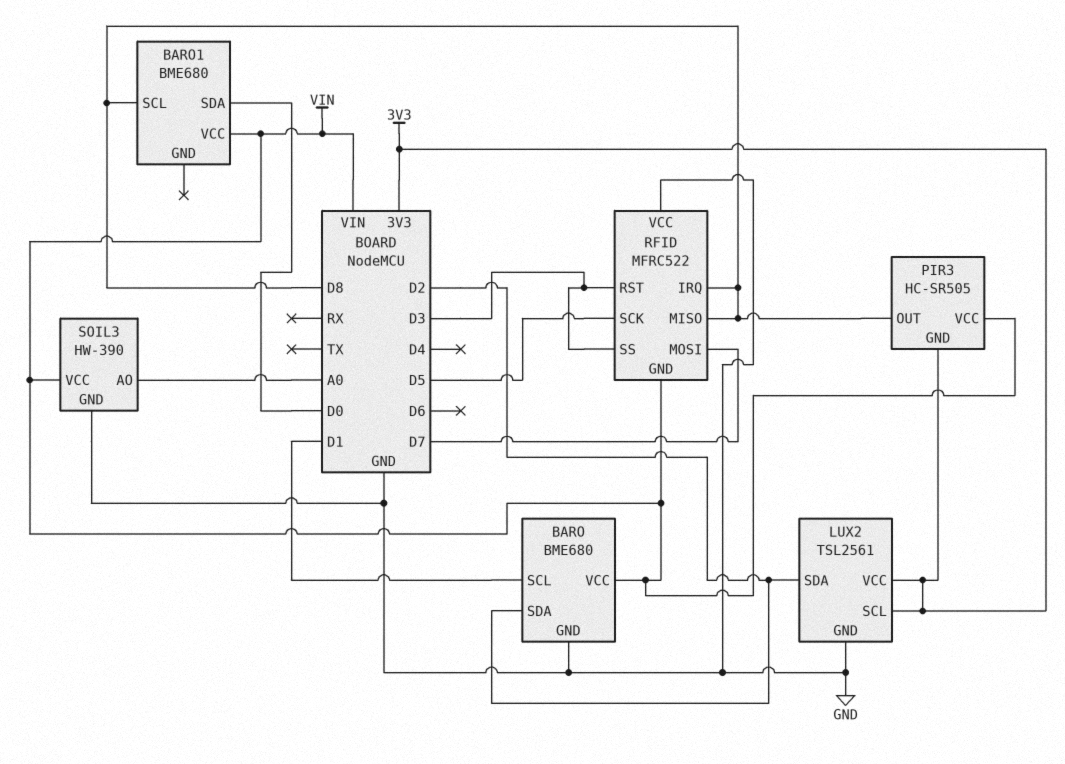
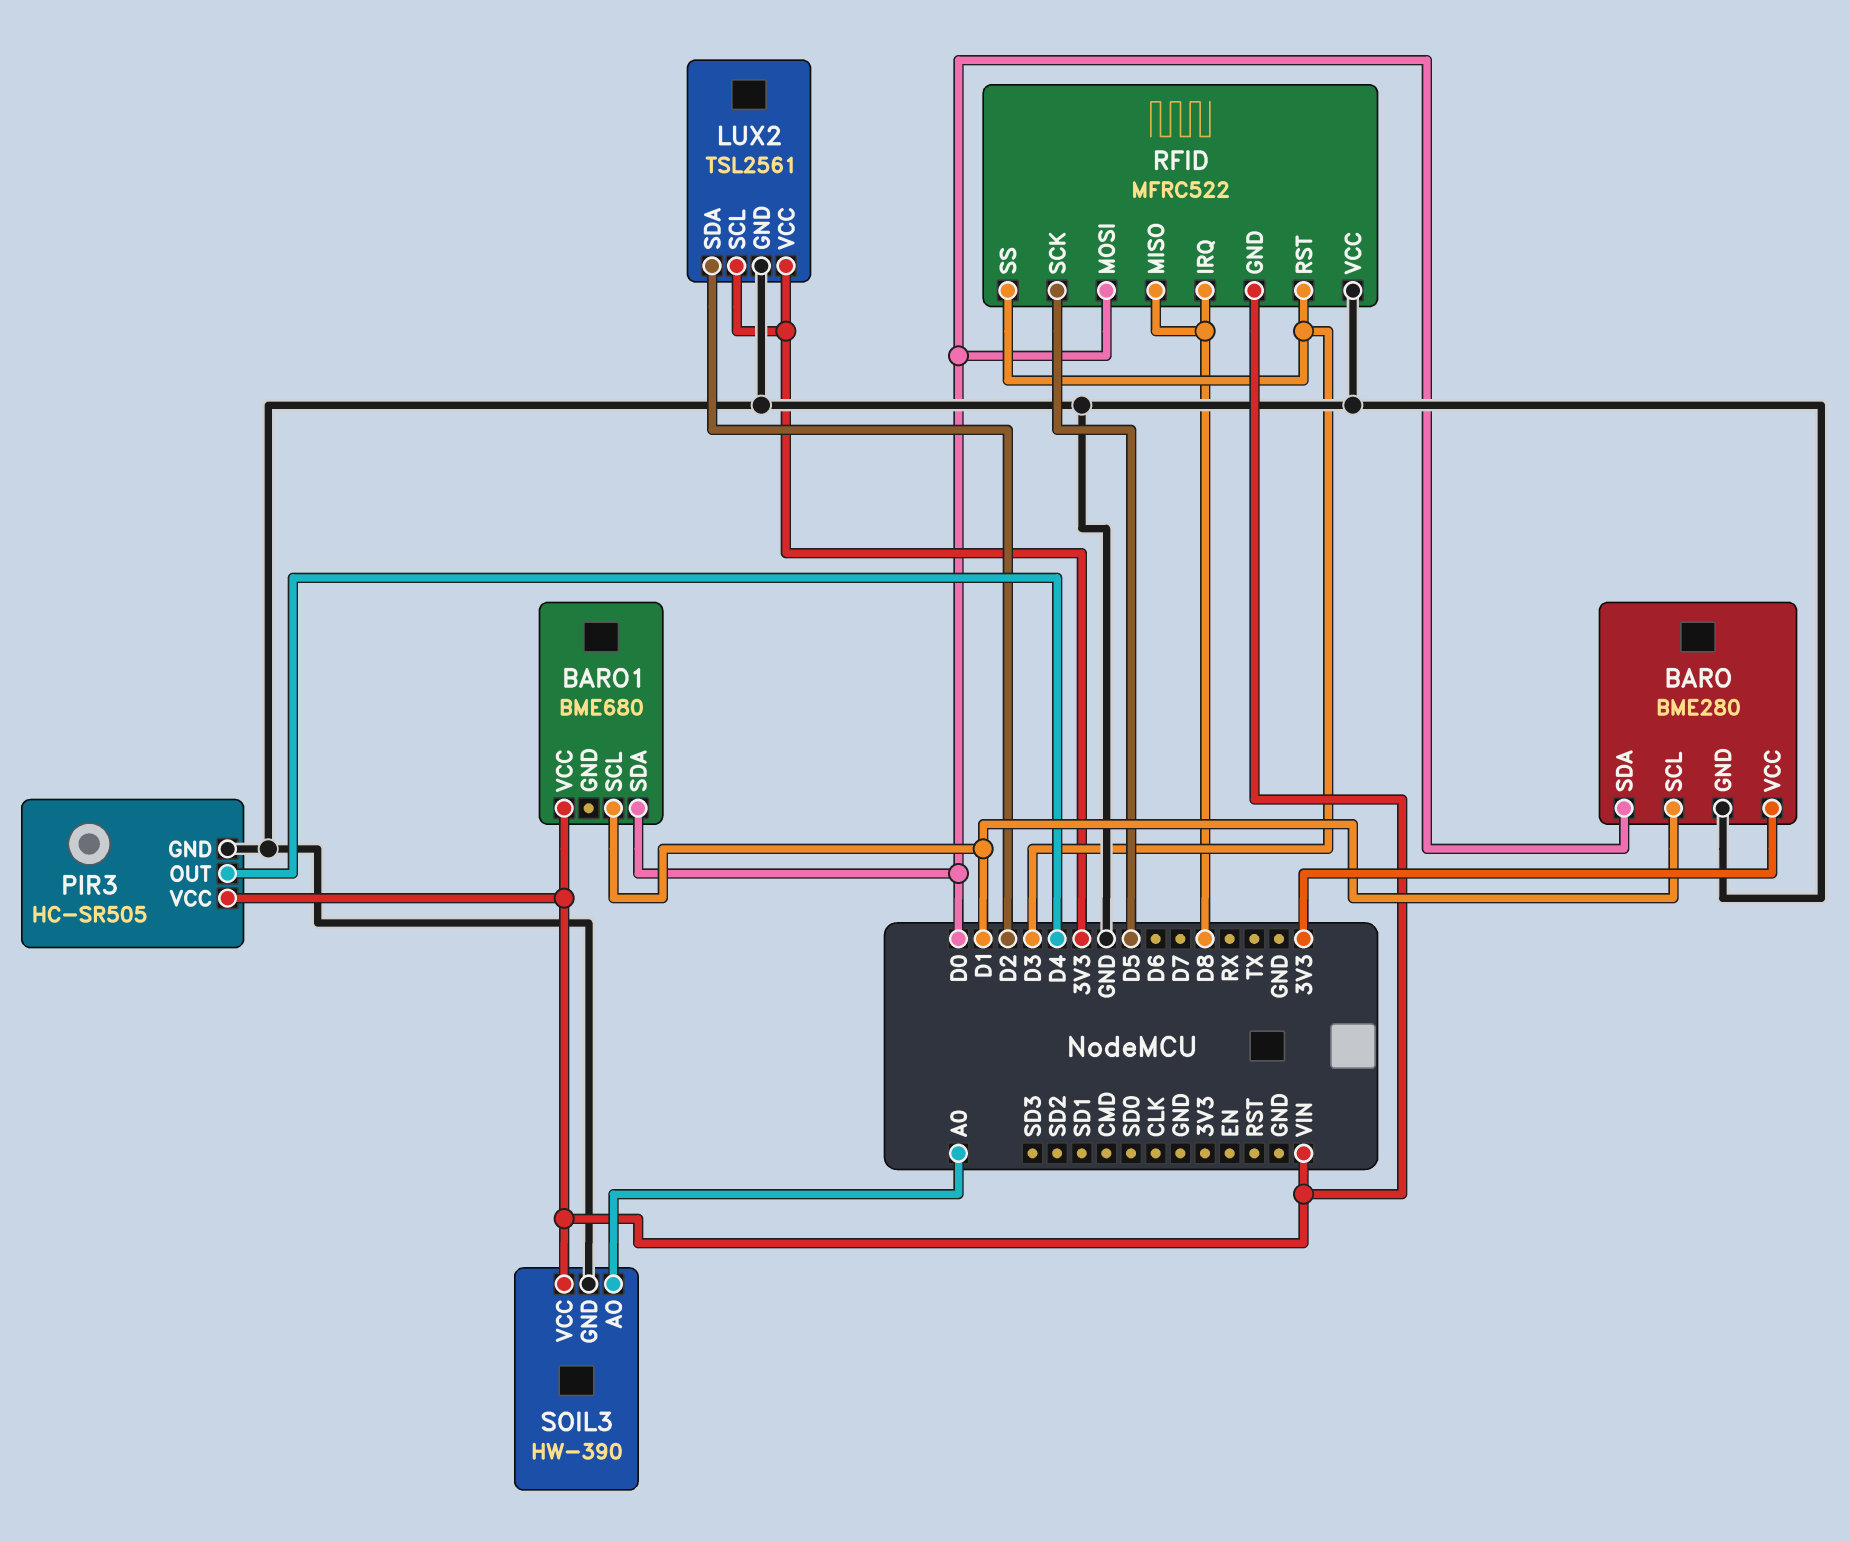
BARO: BME680 -> BME280
BARO pin SDA: D2 -> D0
BARO pin VCC: VIN -> 3V3
BARO1 pin SCL: D8 -> D1
PIR3 pin GND: 3V3 -> GND
PIR3 pin OUT: D8 -> D4
RFID pin MOSI: D7 -> D0

